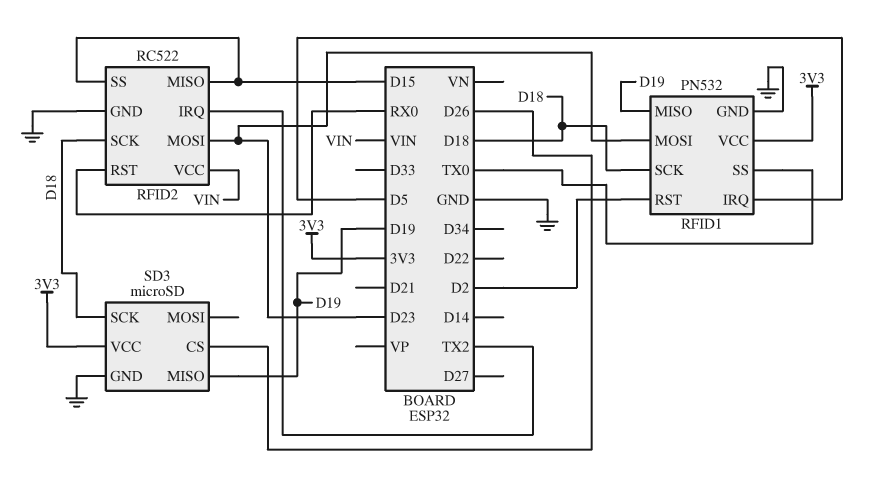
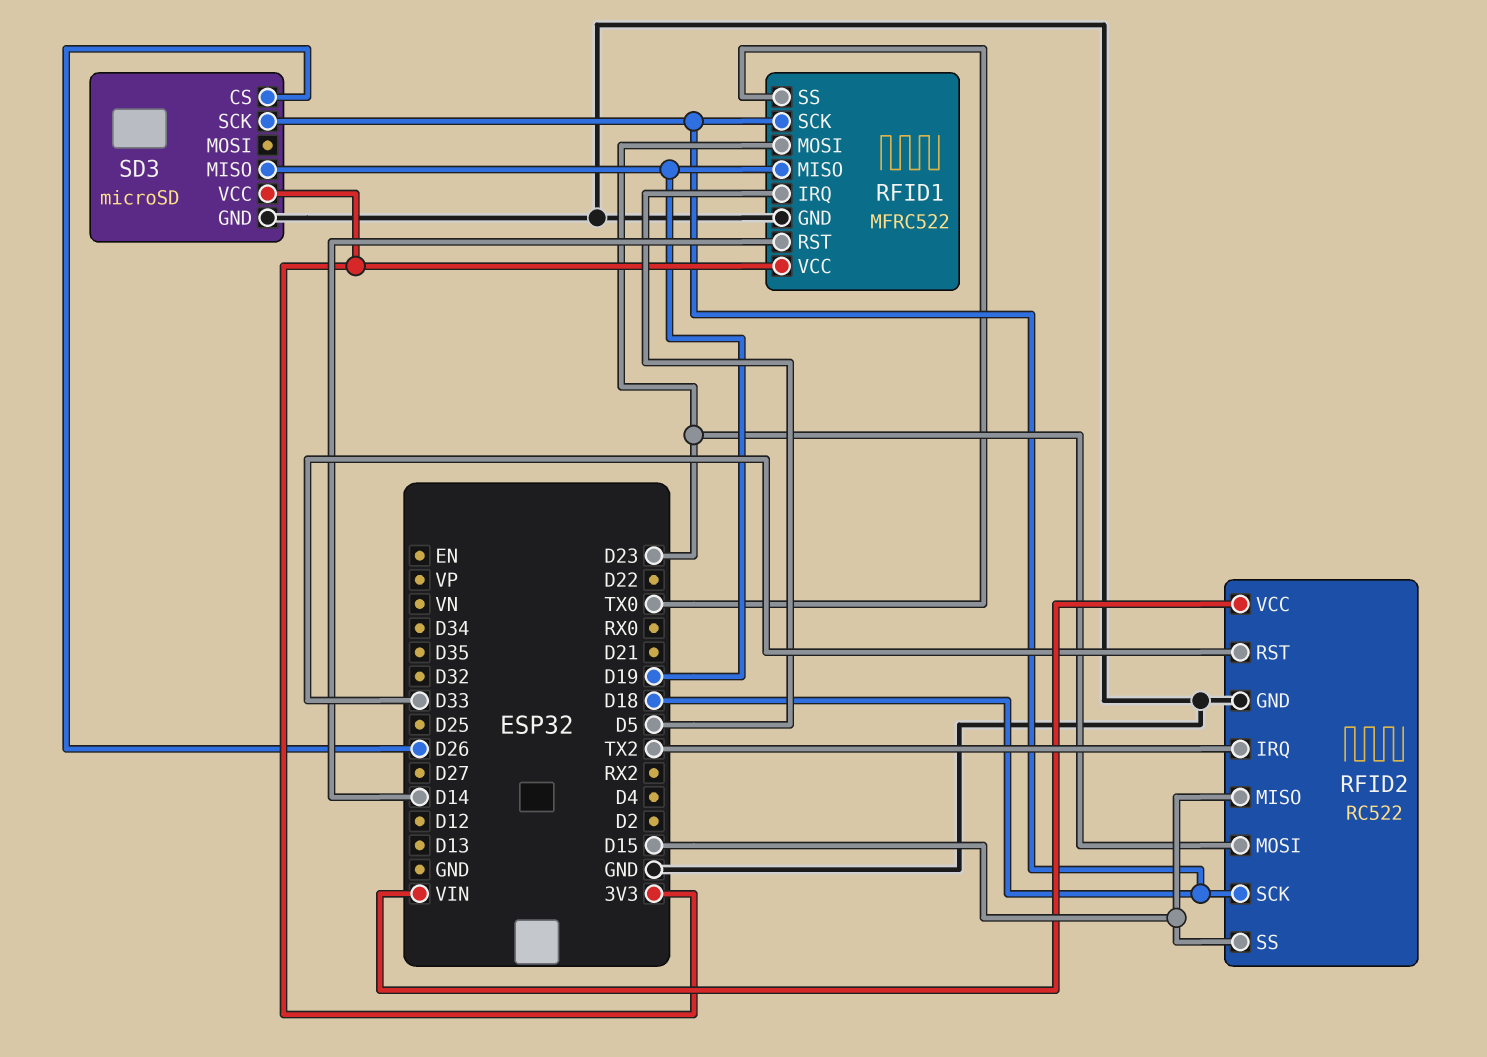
RFID1: PN532 -> MFRC522
RFID1 pin RST: D2 -> D14
RFID2 pin RST: RX0 -> D33

